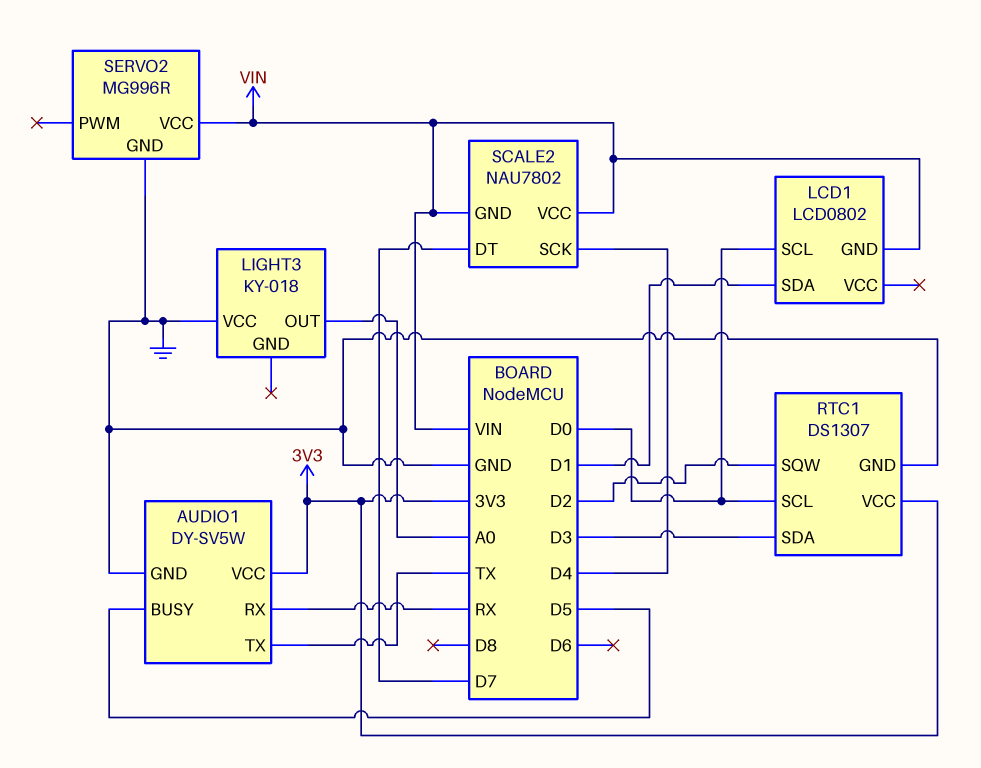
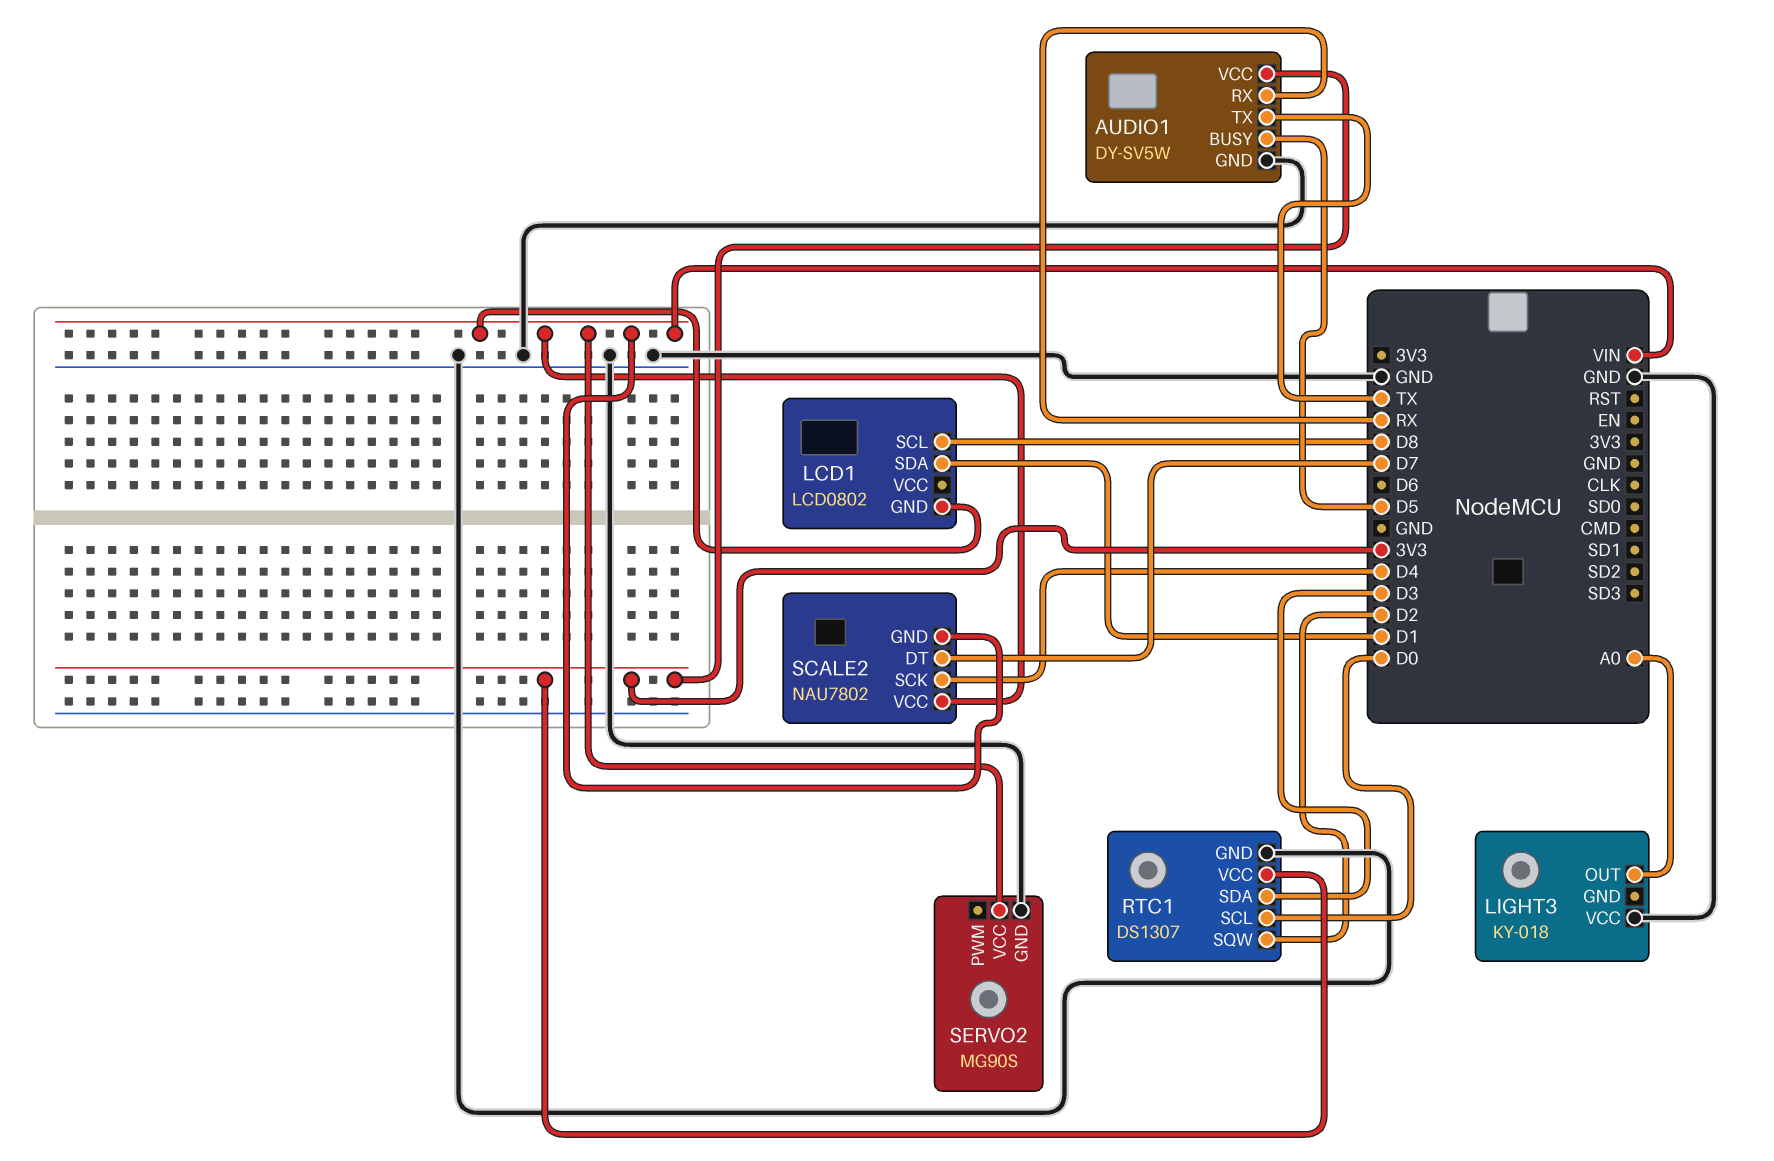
LCD1 pin SCL: D0 -> D8
SERVO2: MG996R -> MG90S

